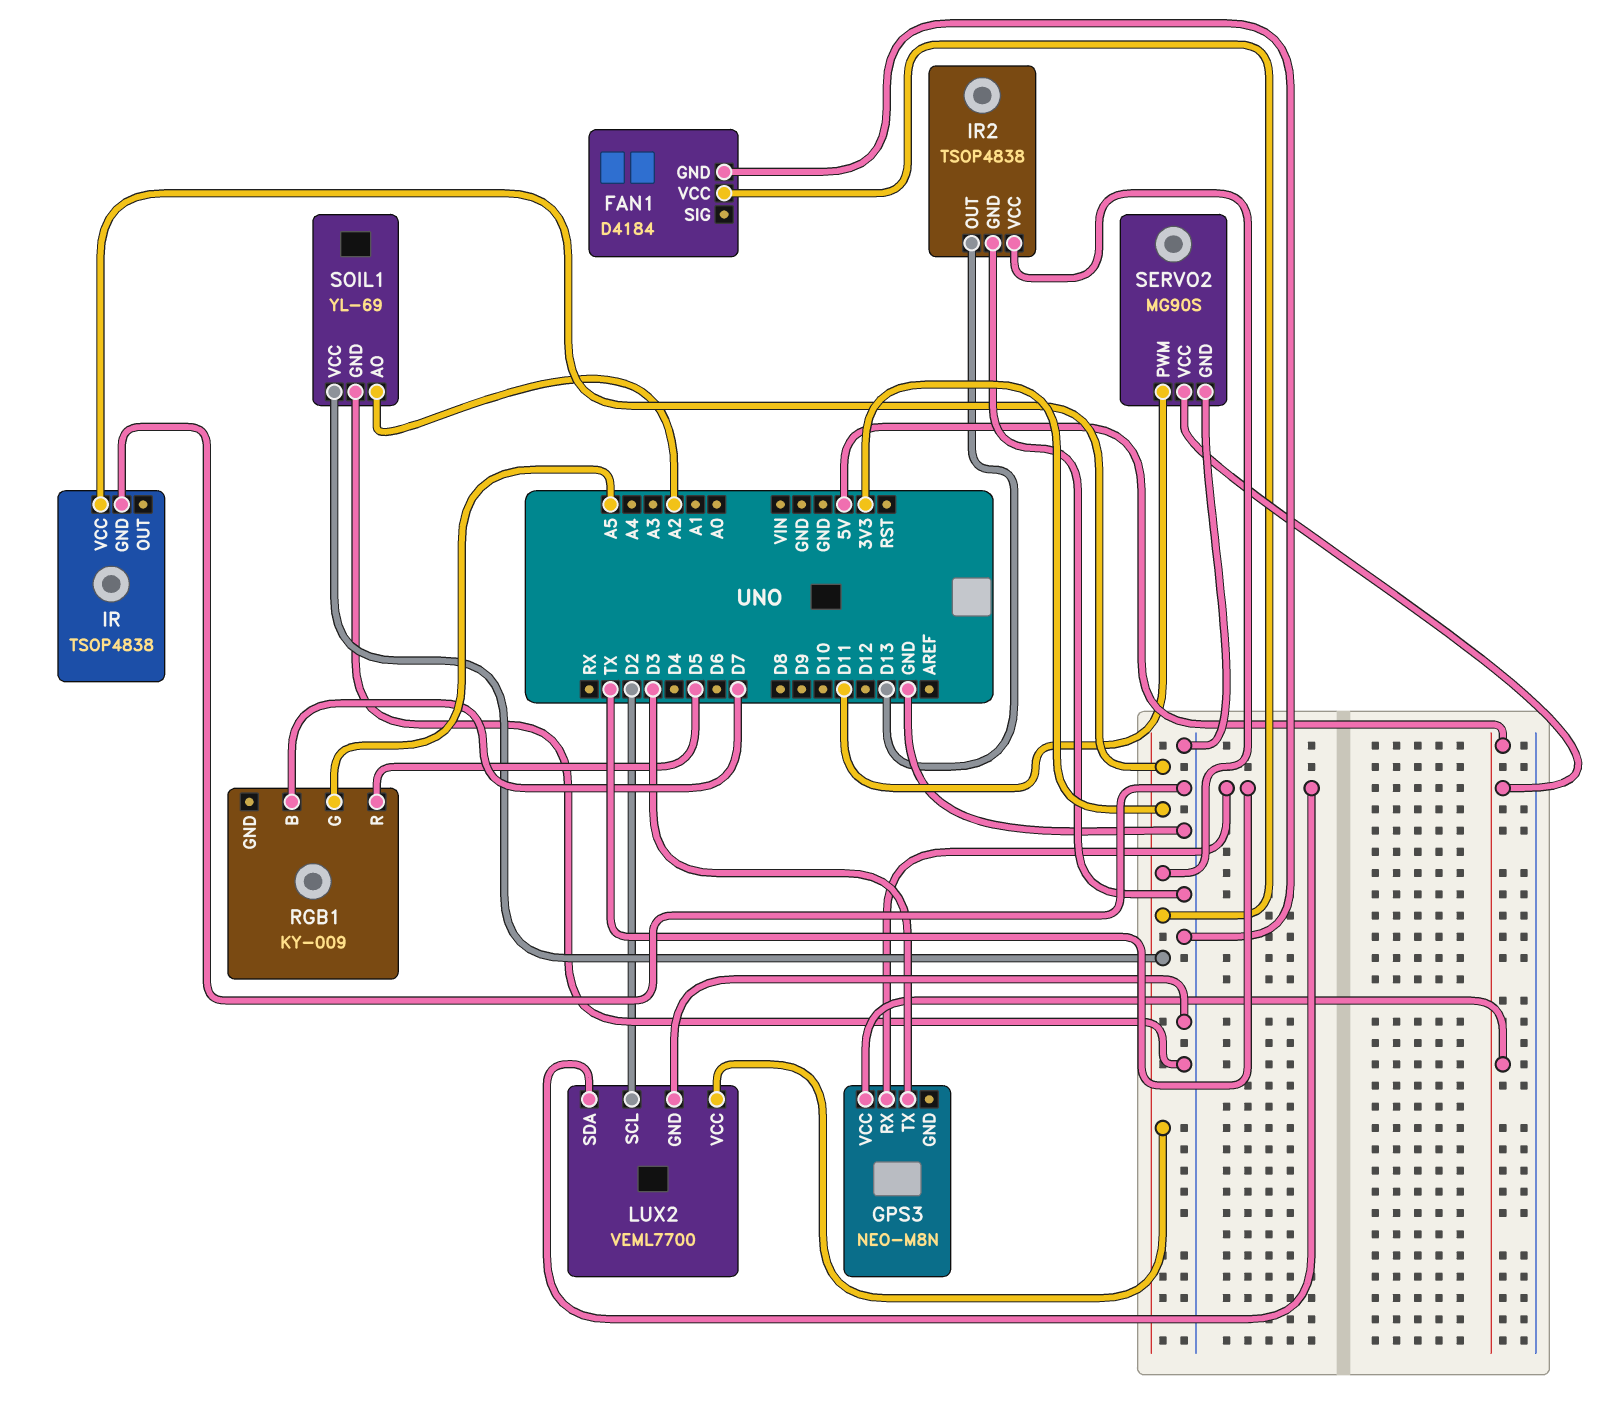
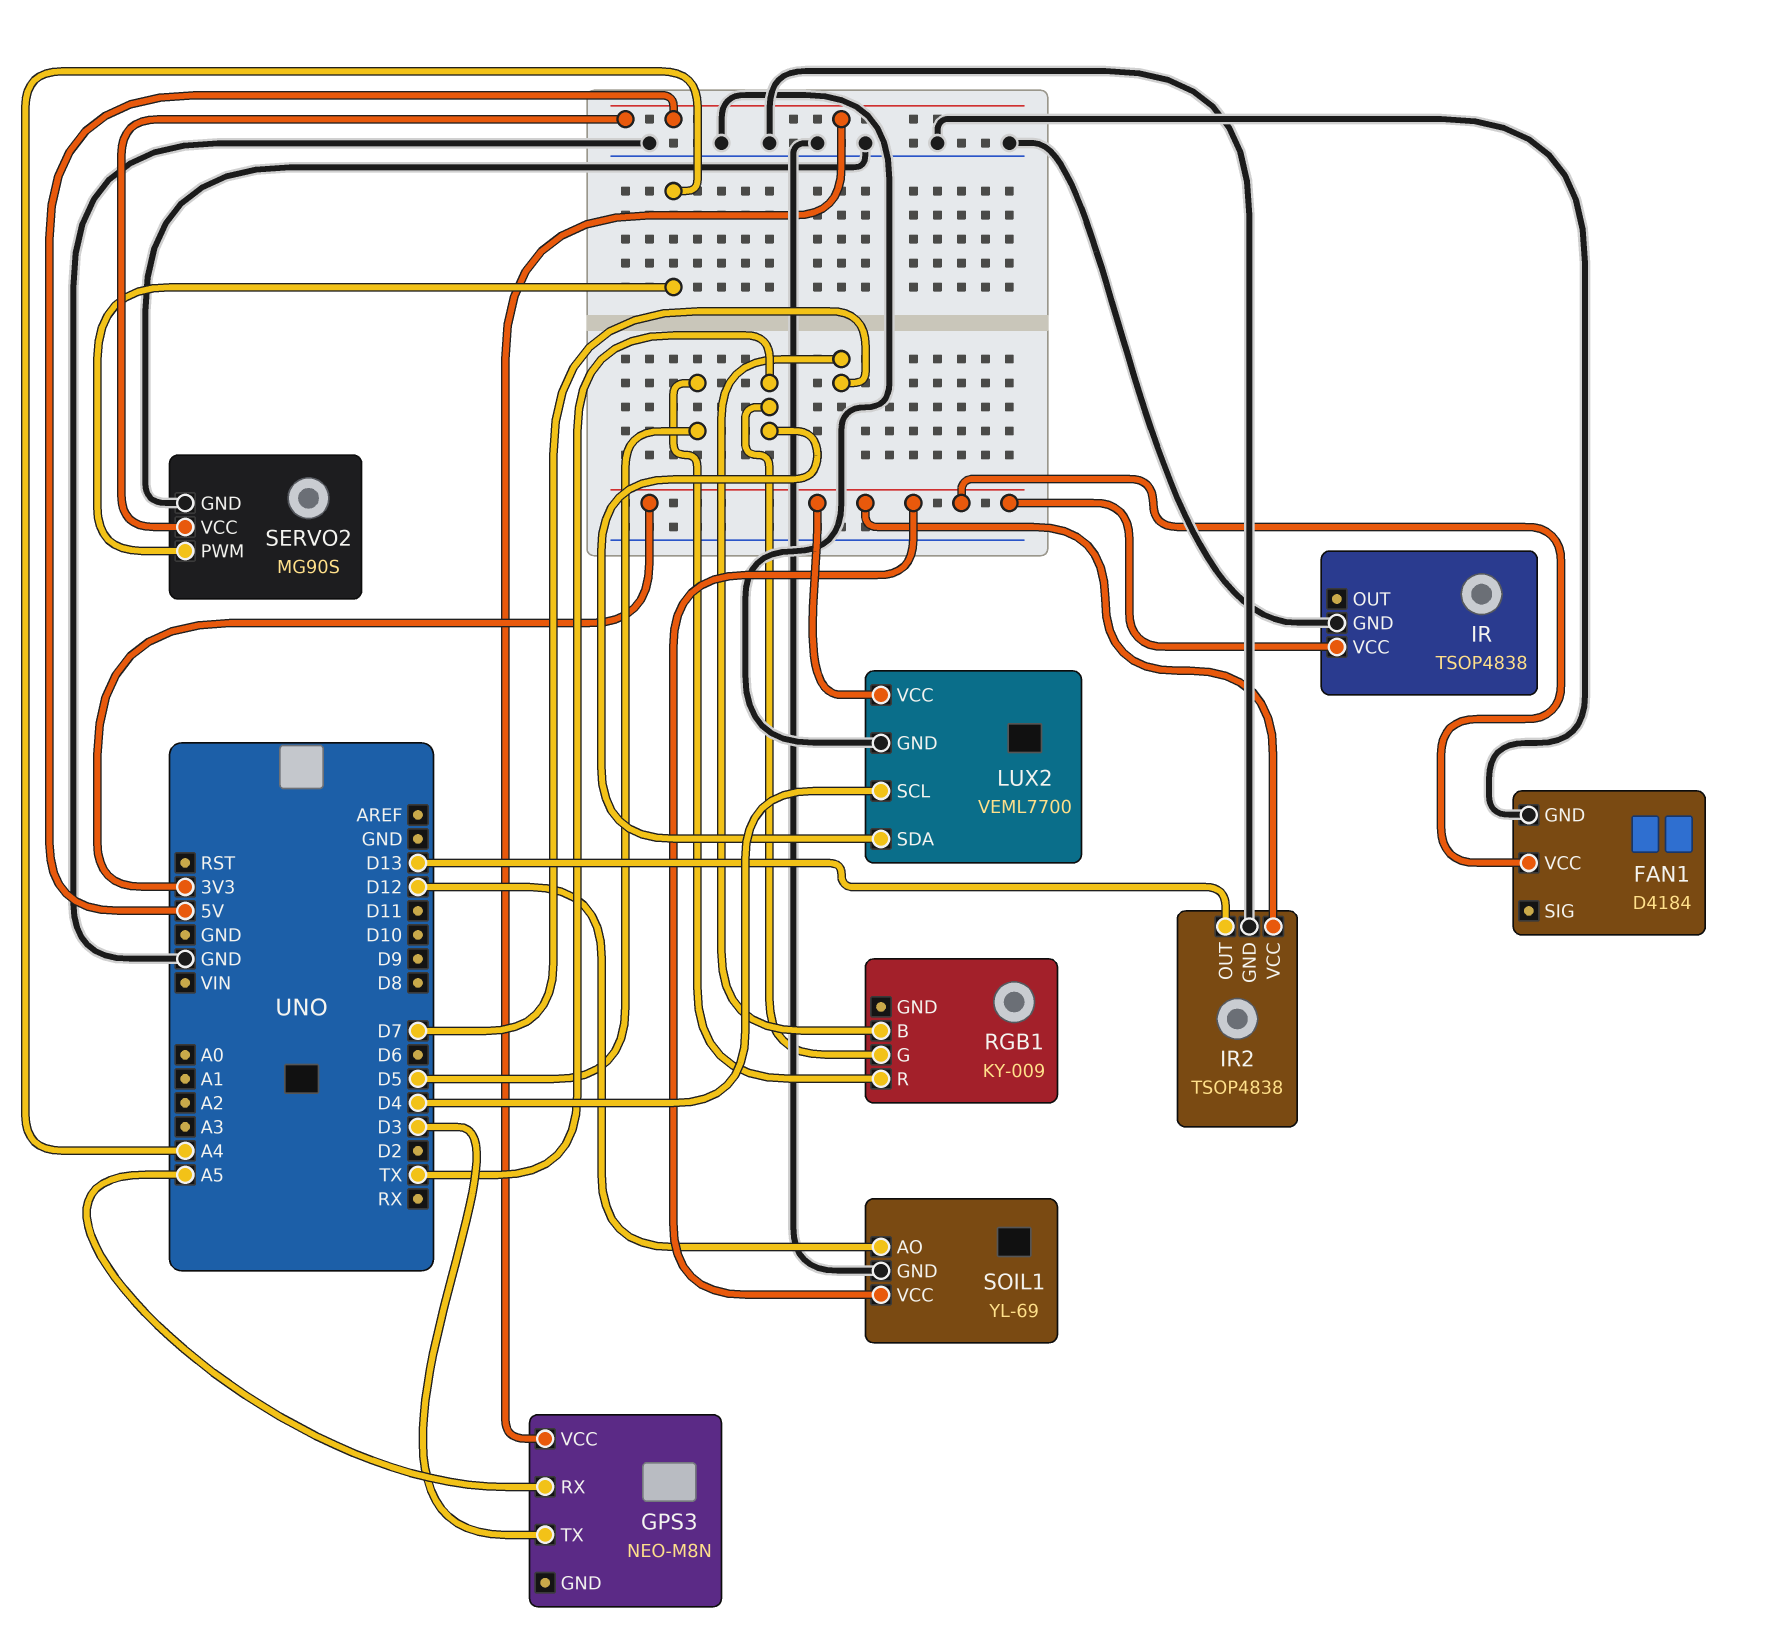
GPS3 pin RX: TX -> A5
LUX2 pin SCL: D2 -> D4
RGB1 pin G: A5 -> TX
SERVO2 pin PWM: D11 -> A4
SOIL1 pin AO: A2 -> D12

